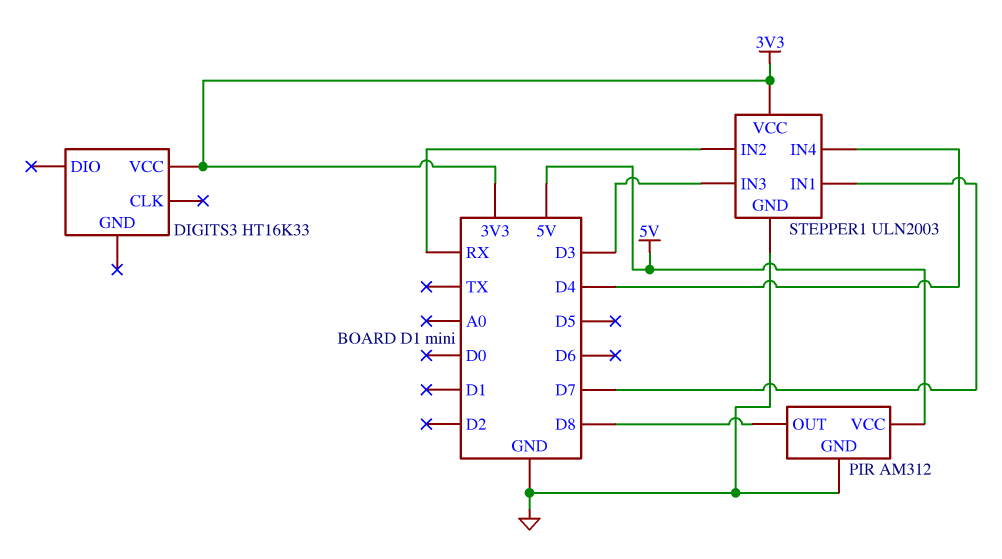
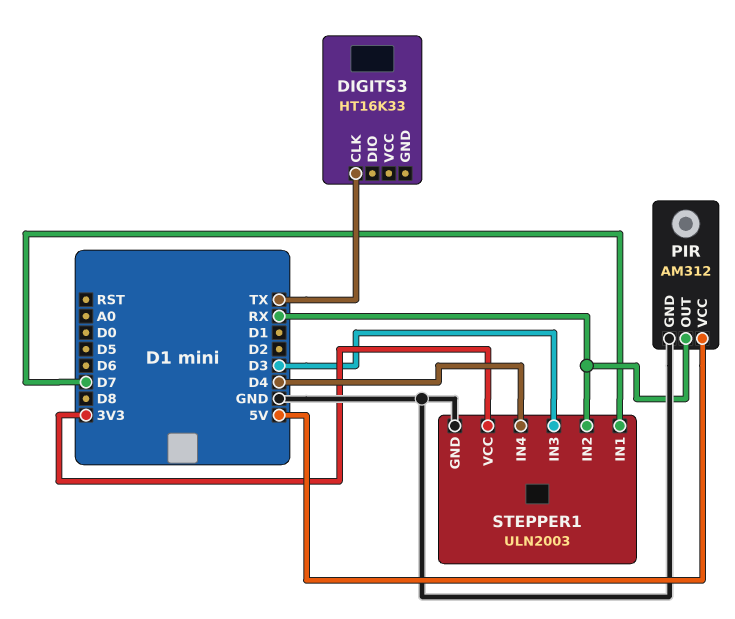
DIGITS3 pin CLK: none -> TX
DIGITS3 pin VCC: 3V3 -> none
PIR pin OUT: D8 -> RX

